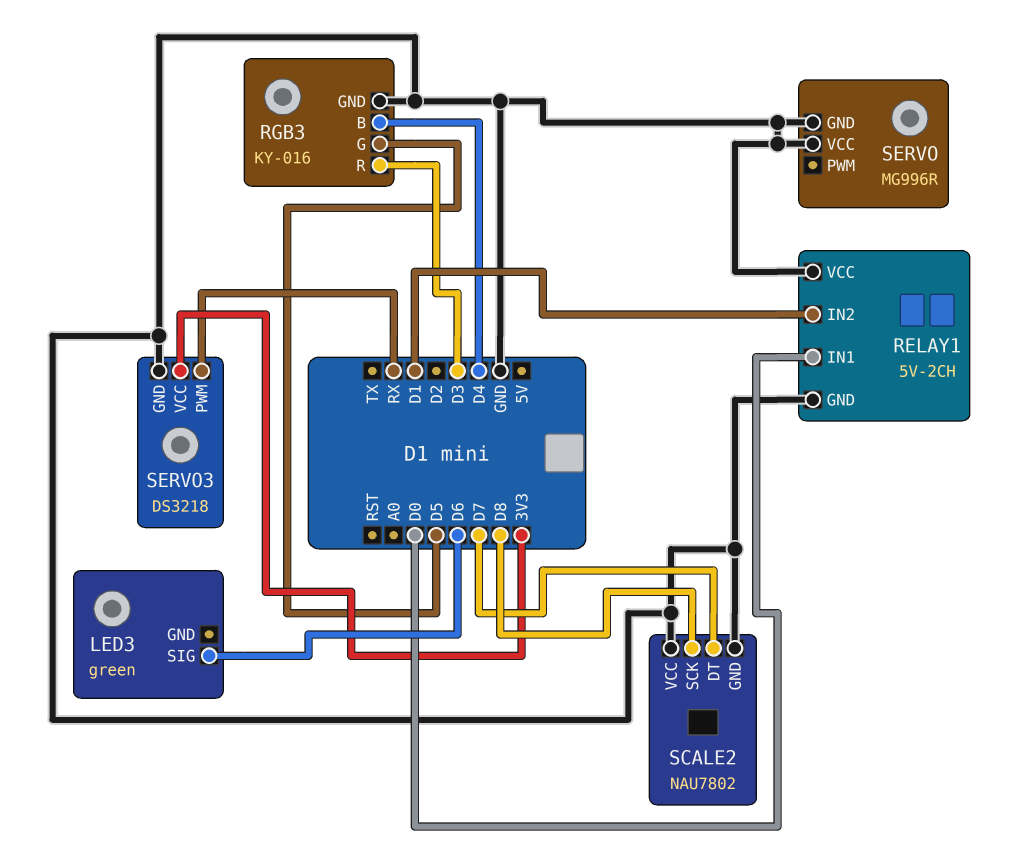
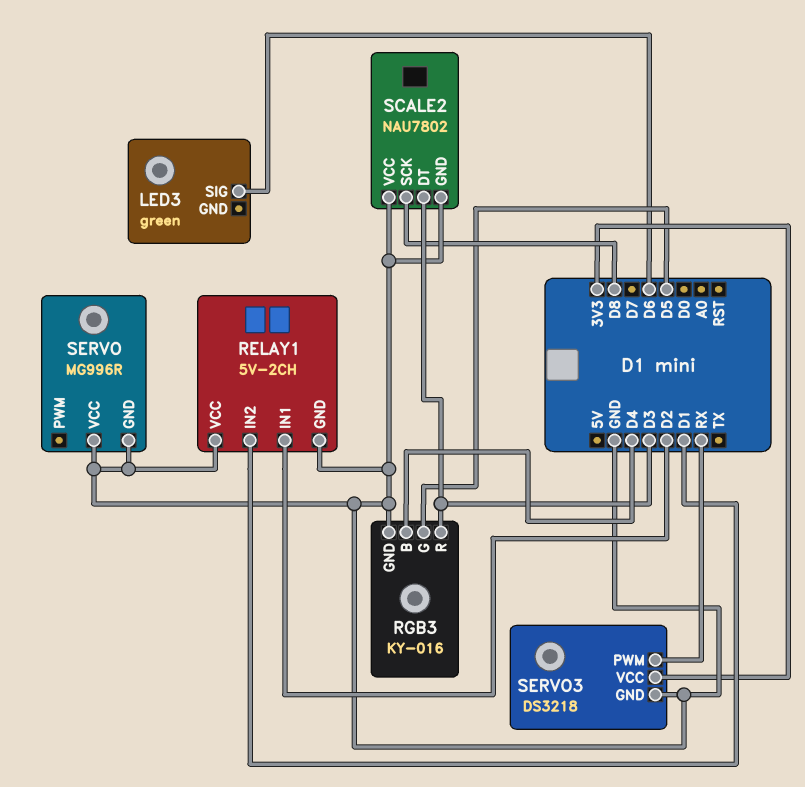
RELAY1 pin IN1: D0 -> D2
SCALE2 pin DT: D7 -> D3

